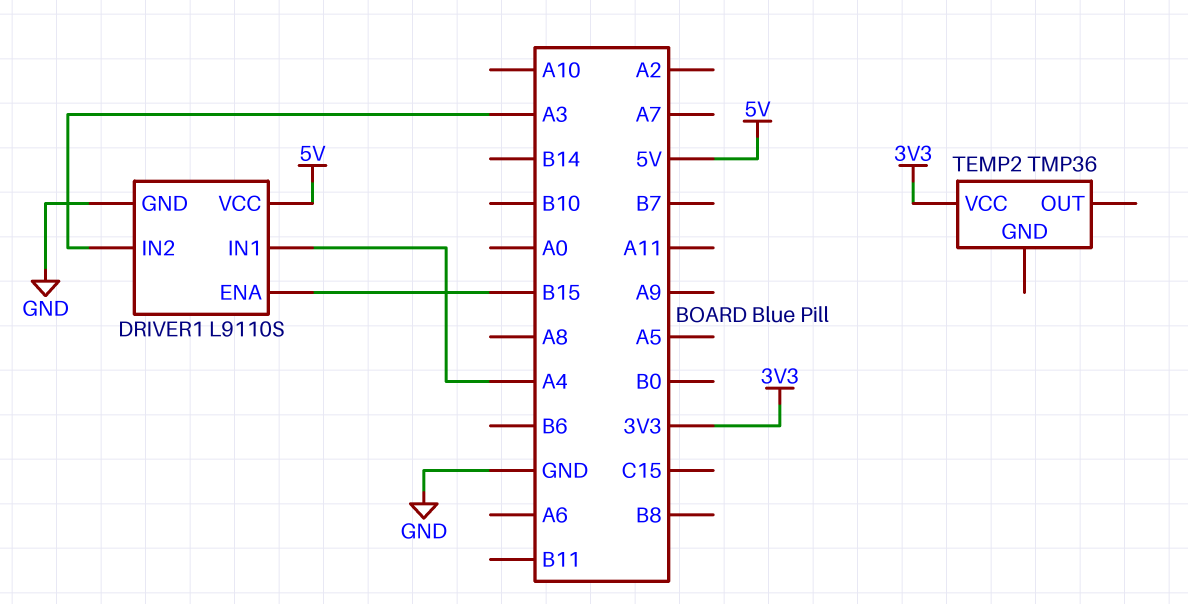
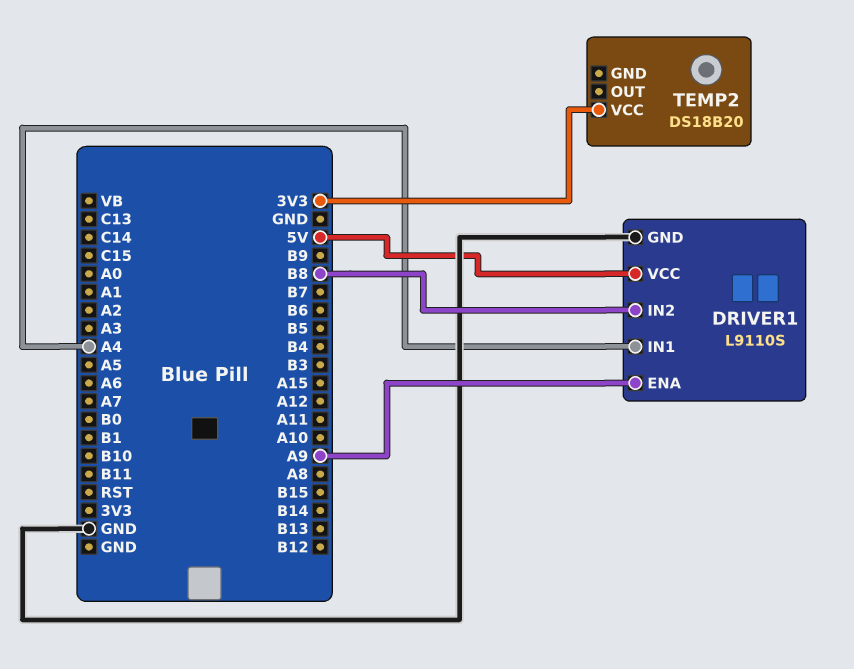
DRIVER1 pin ENA: B15 -> A9
DRIVER1 pin IN2: A3 -> B8
TEMP2: TMP36 -> DS18B20

